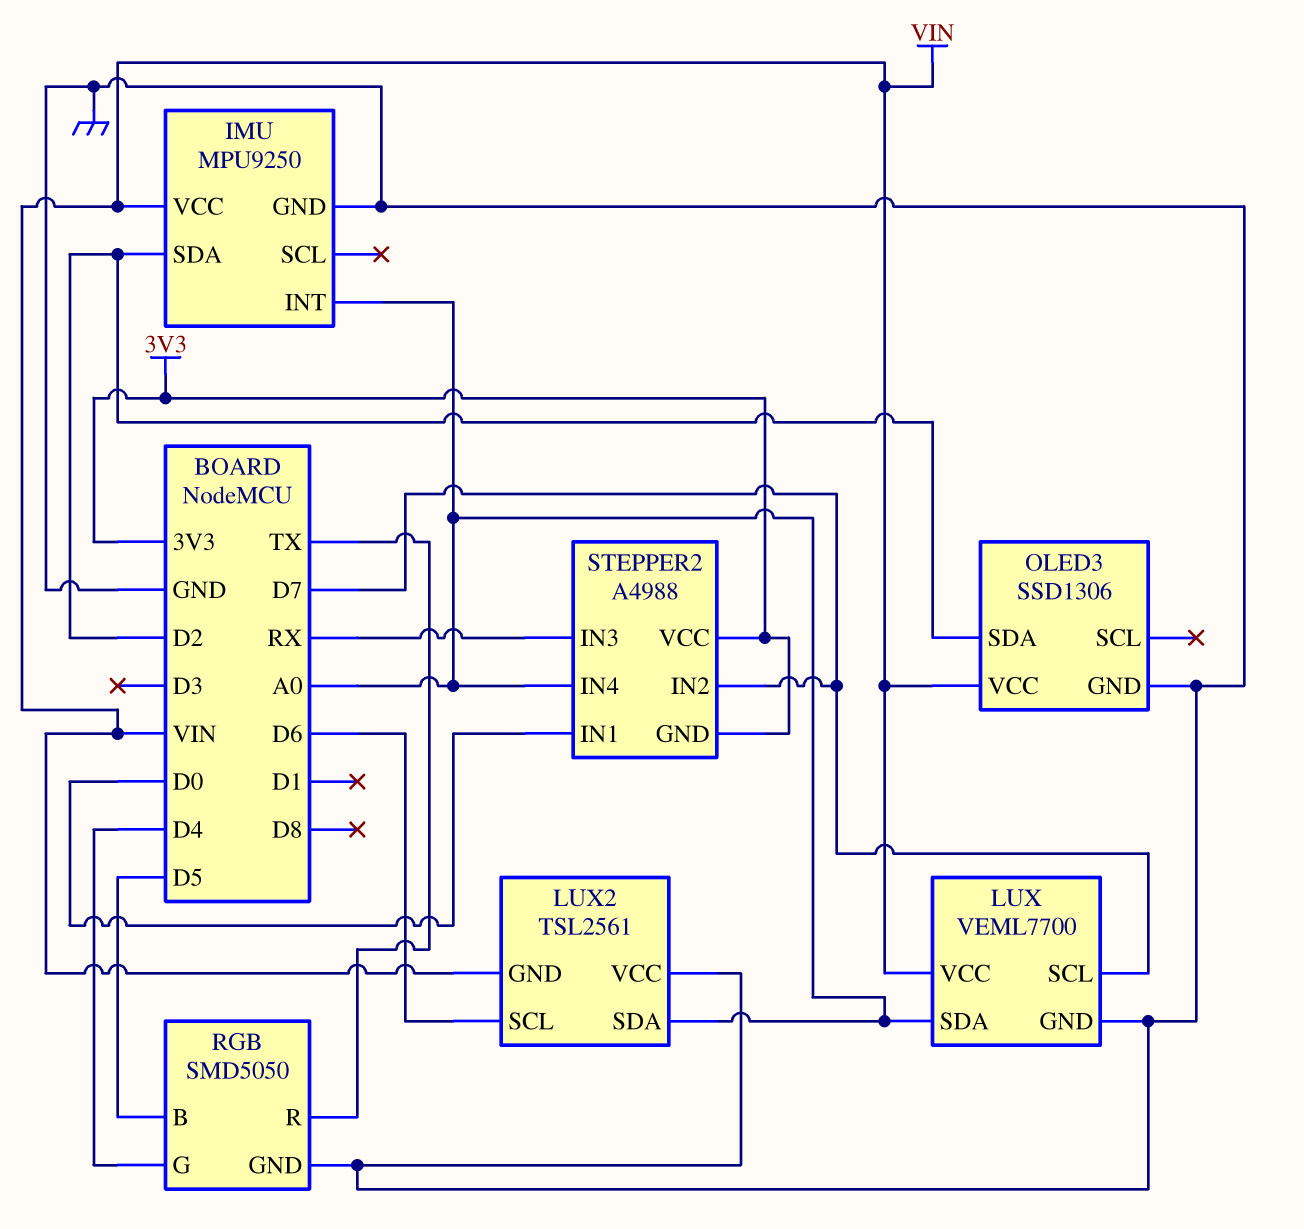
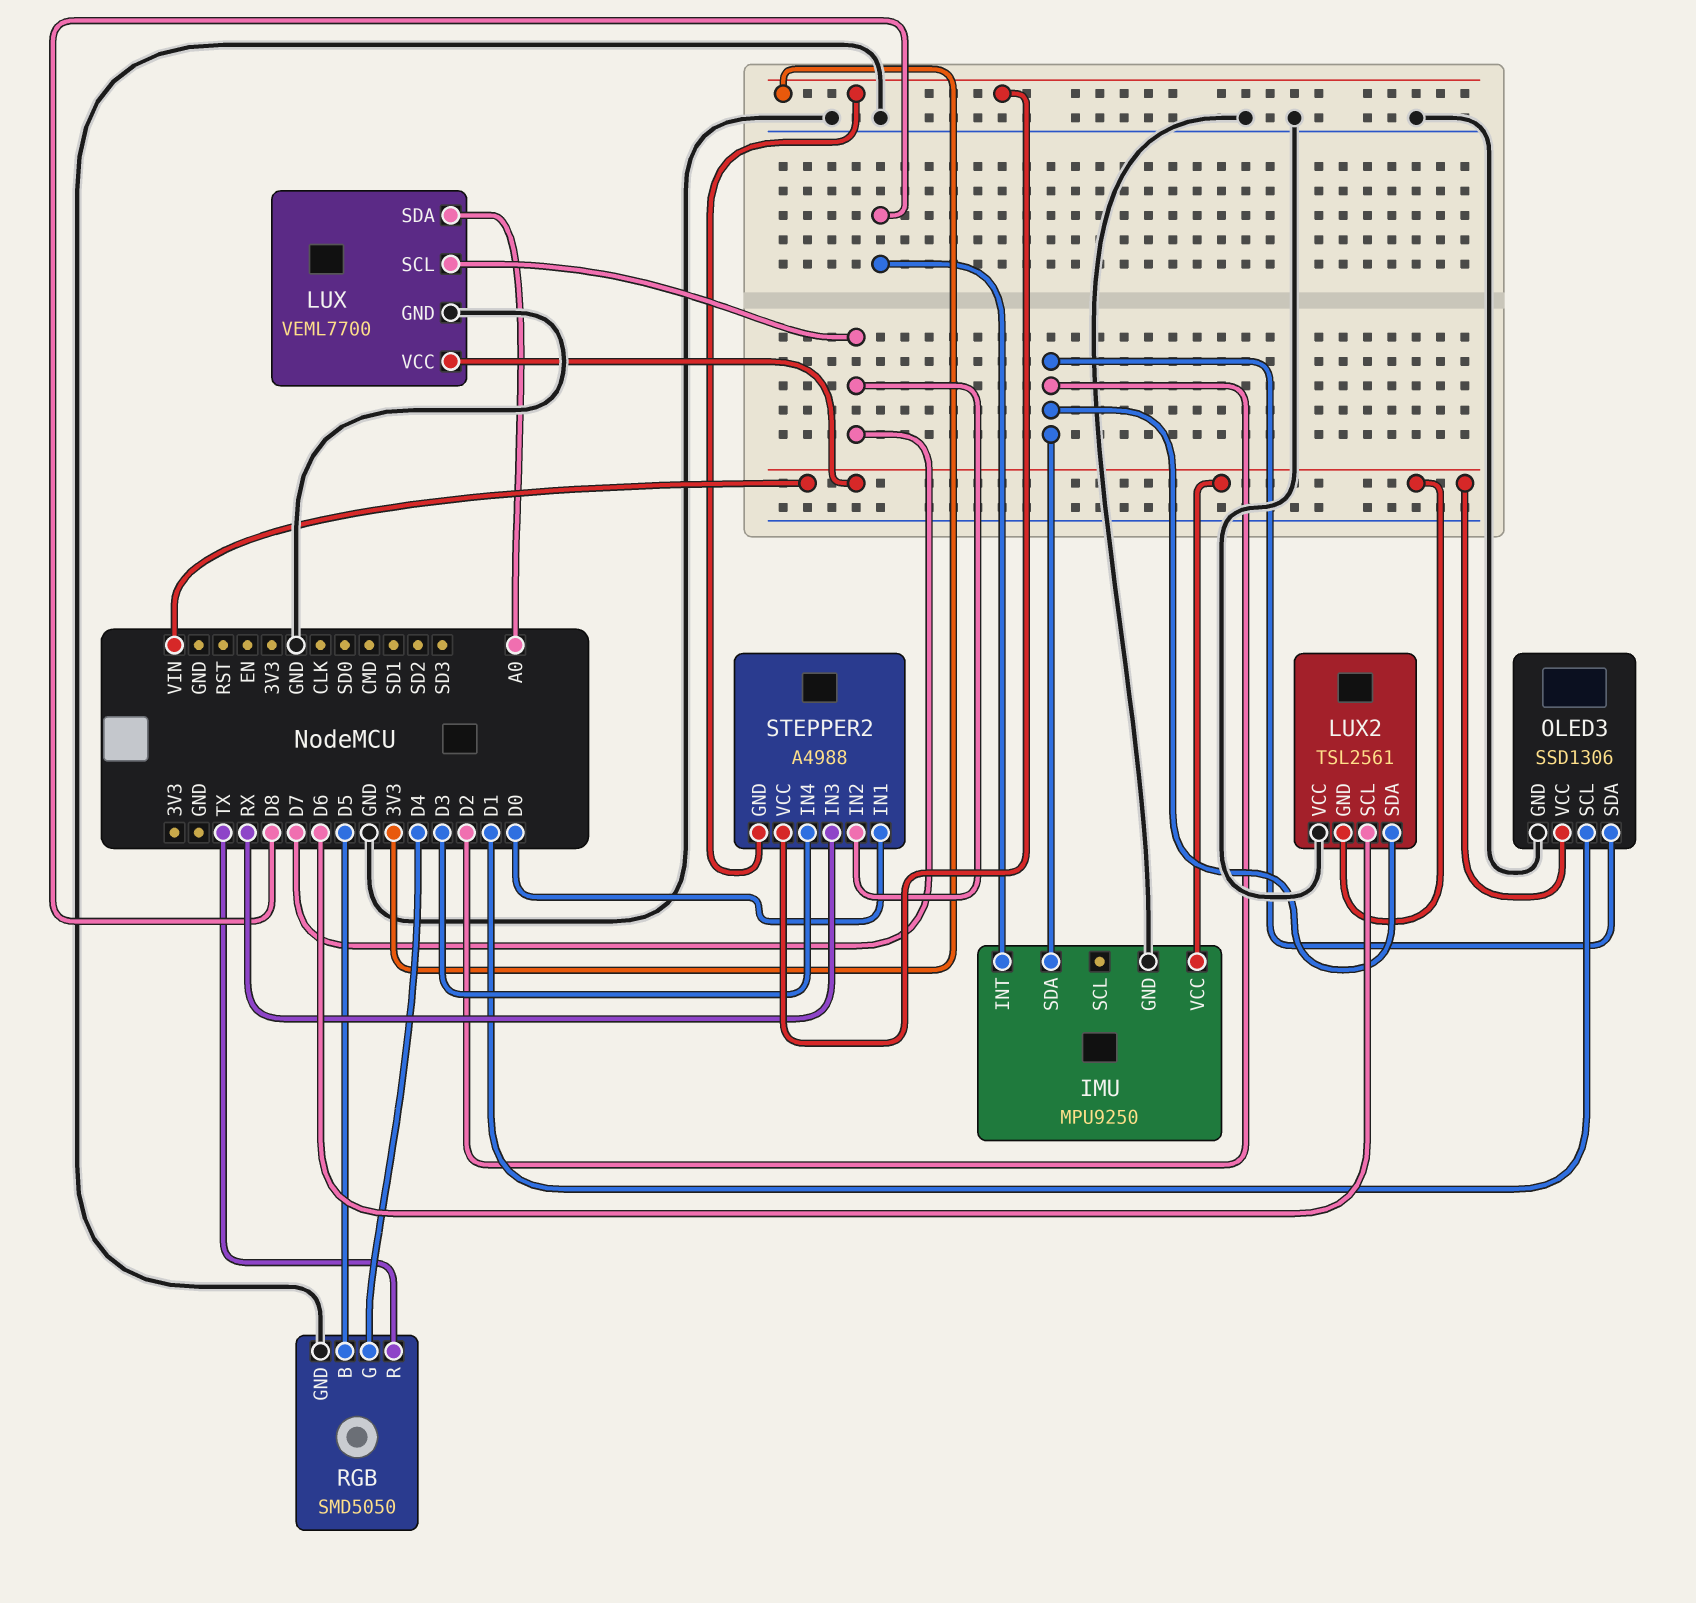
IMU pin INT: A0 -> D8
LUX2 pin SDA: A0 -> D2
OLED3 pin SCL: none -> D1
STEPPER2 pin IN4: A0 -> D3

